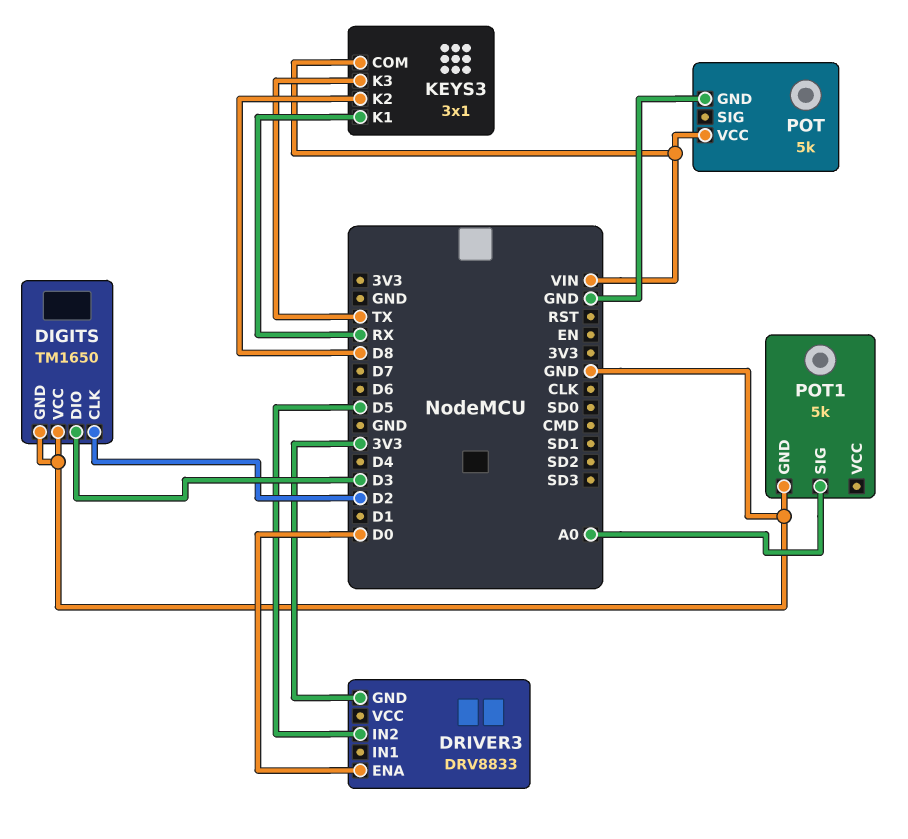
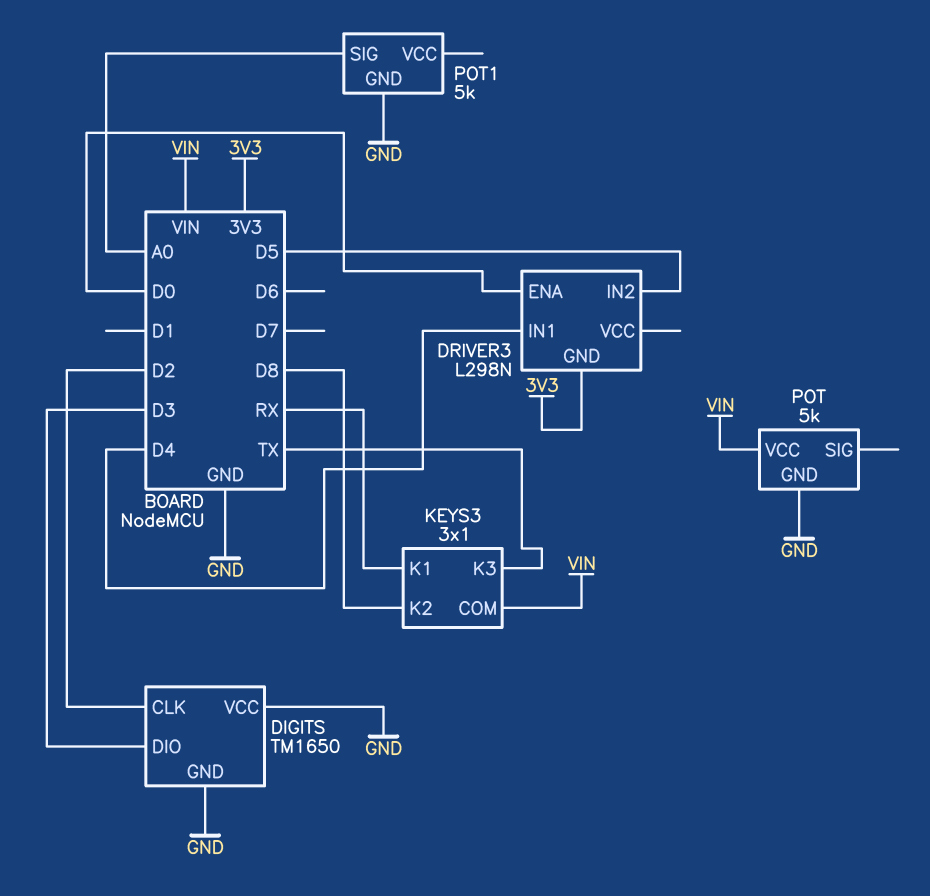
DRIVER3: DRV8833 -> L298N
DRIVER3 pin IN1: none -> D4

